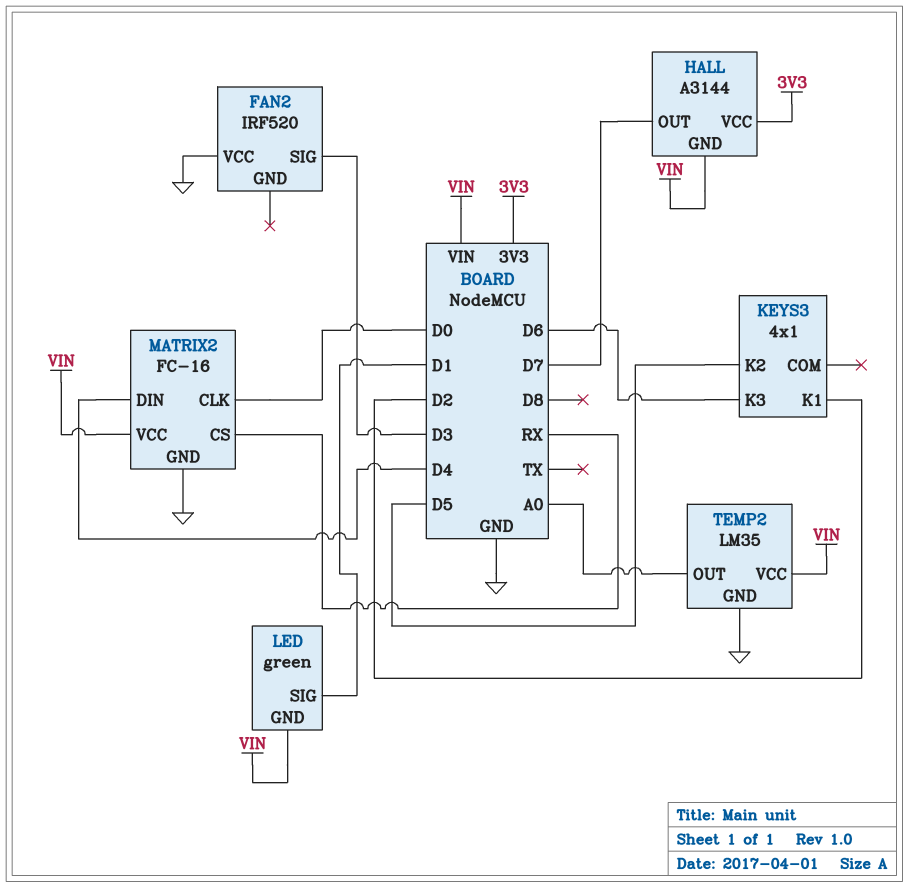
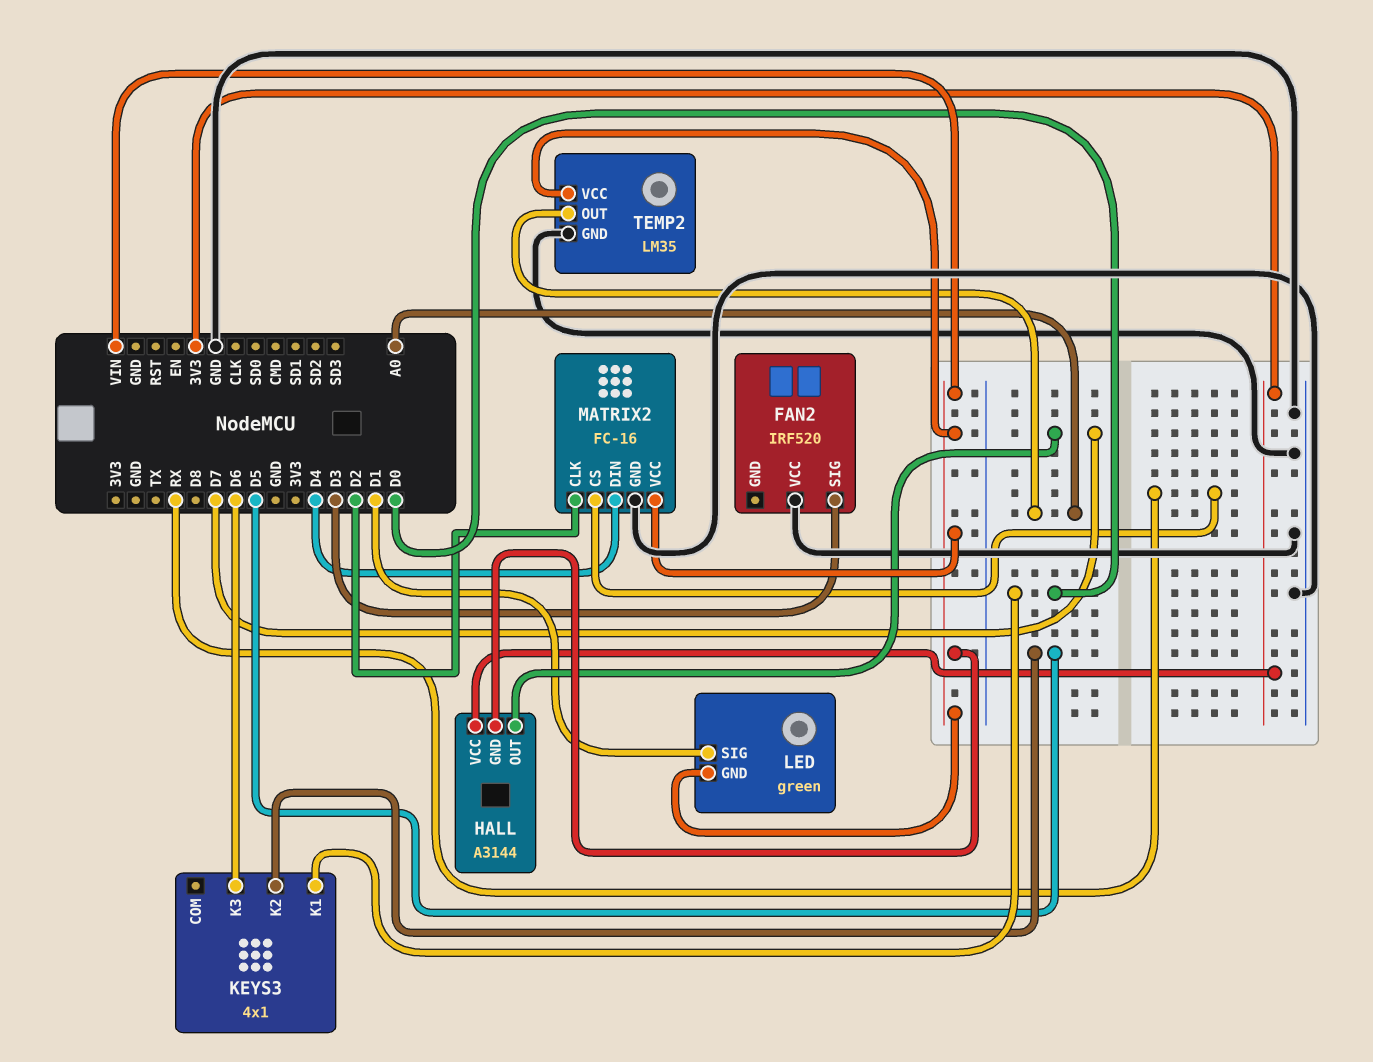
KEYS3 pin K1: D2 -> D0
MATRIX2 pin CLK: D0 -> D2

